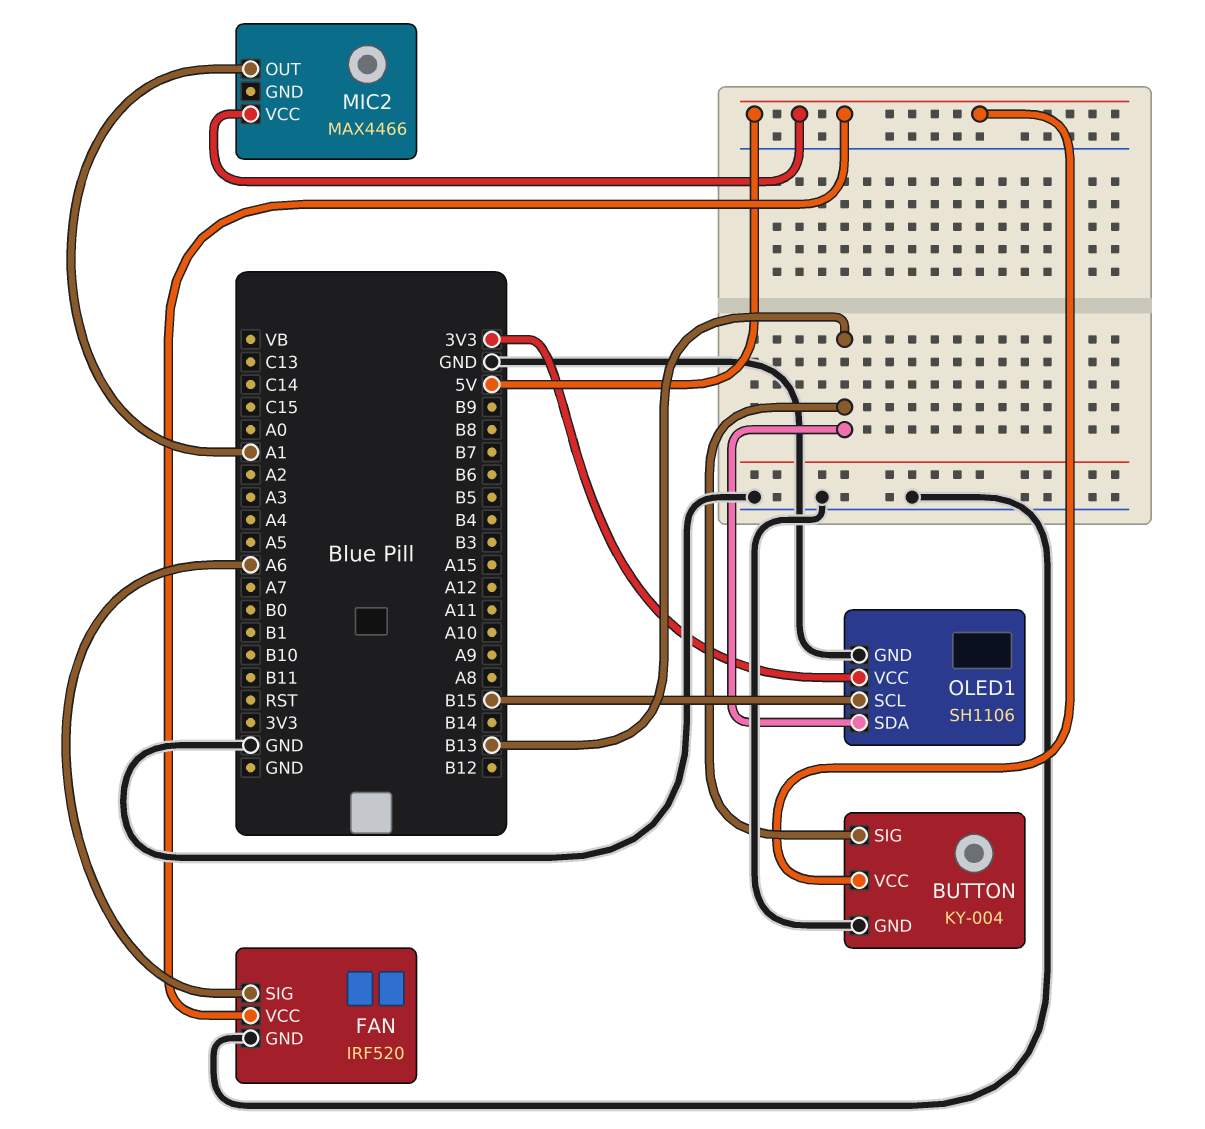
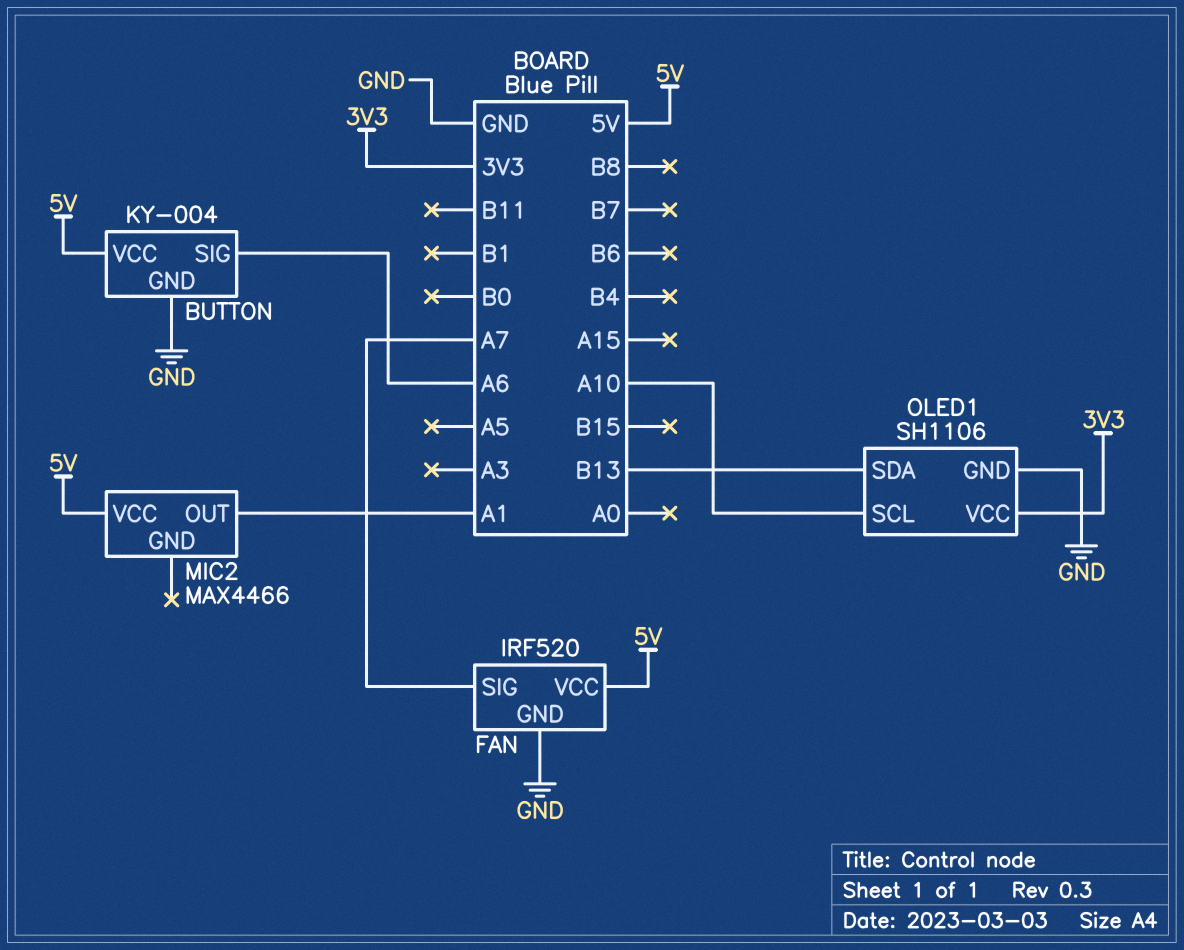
BUTTON pin SIG: B13 -> A6
FAN pin SIG: A6 -> A7
OLED1 pin SCL: B15 -> A10

